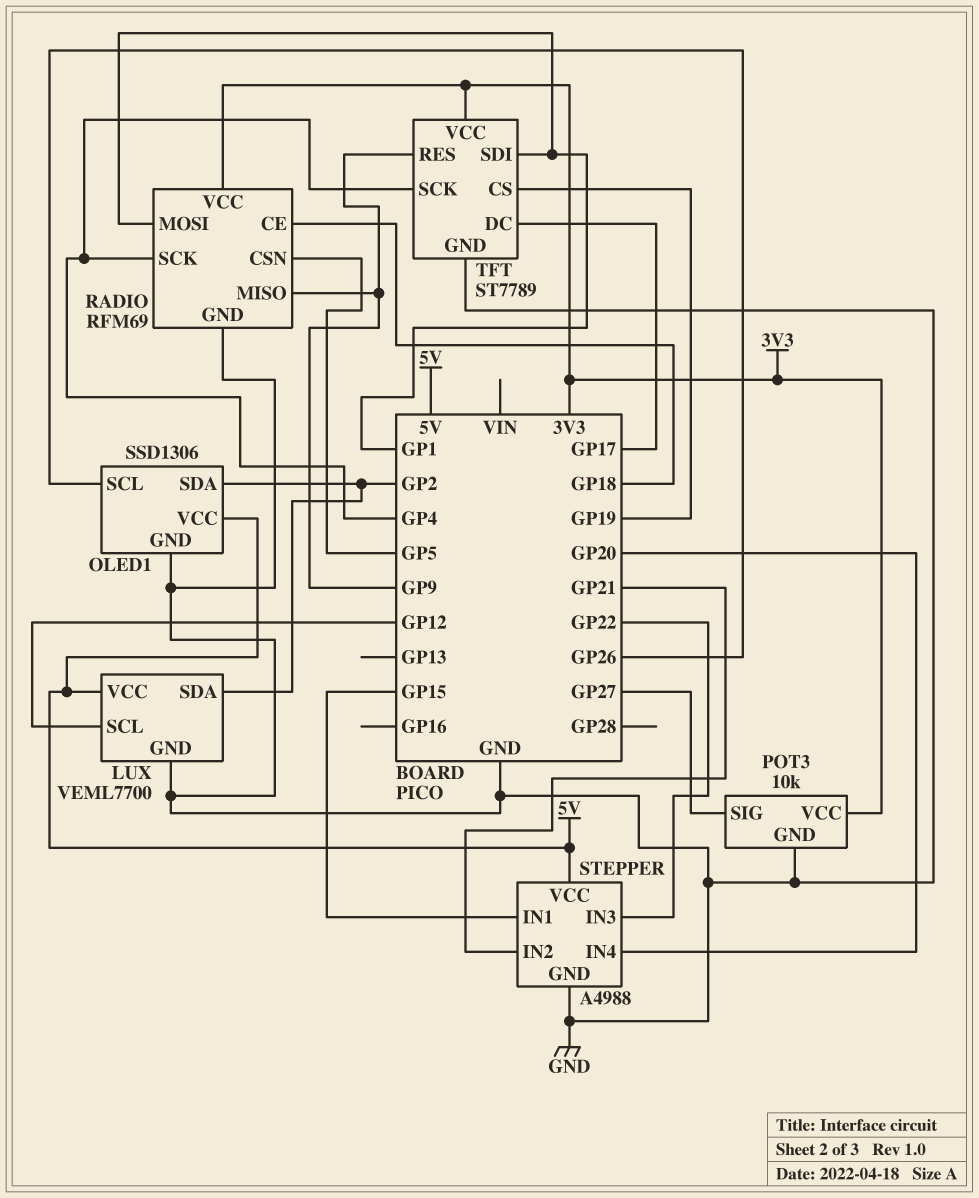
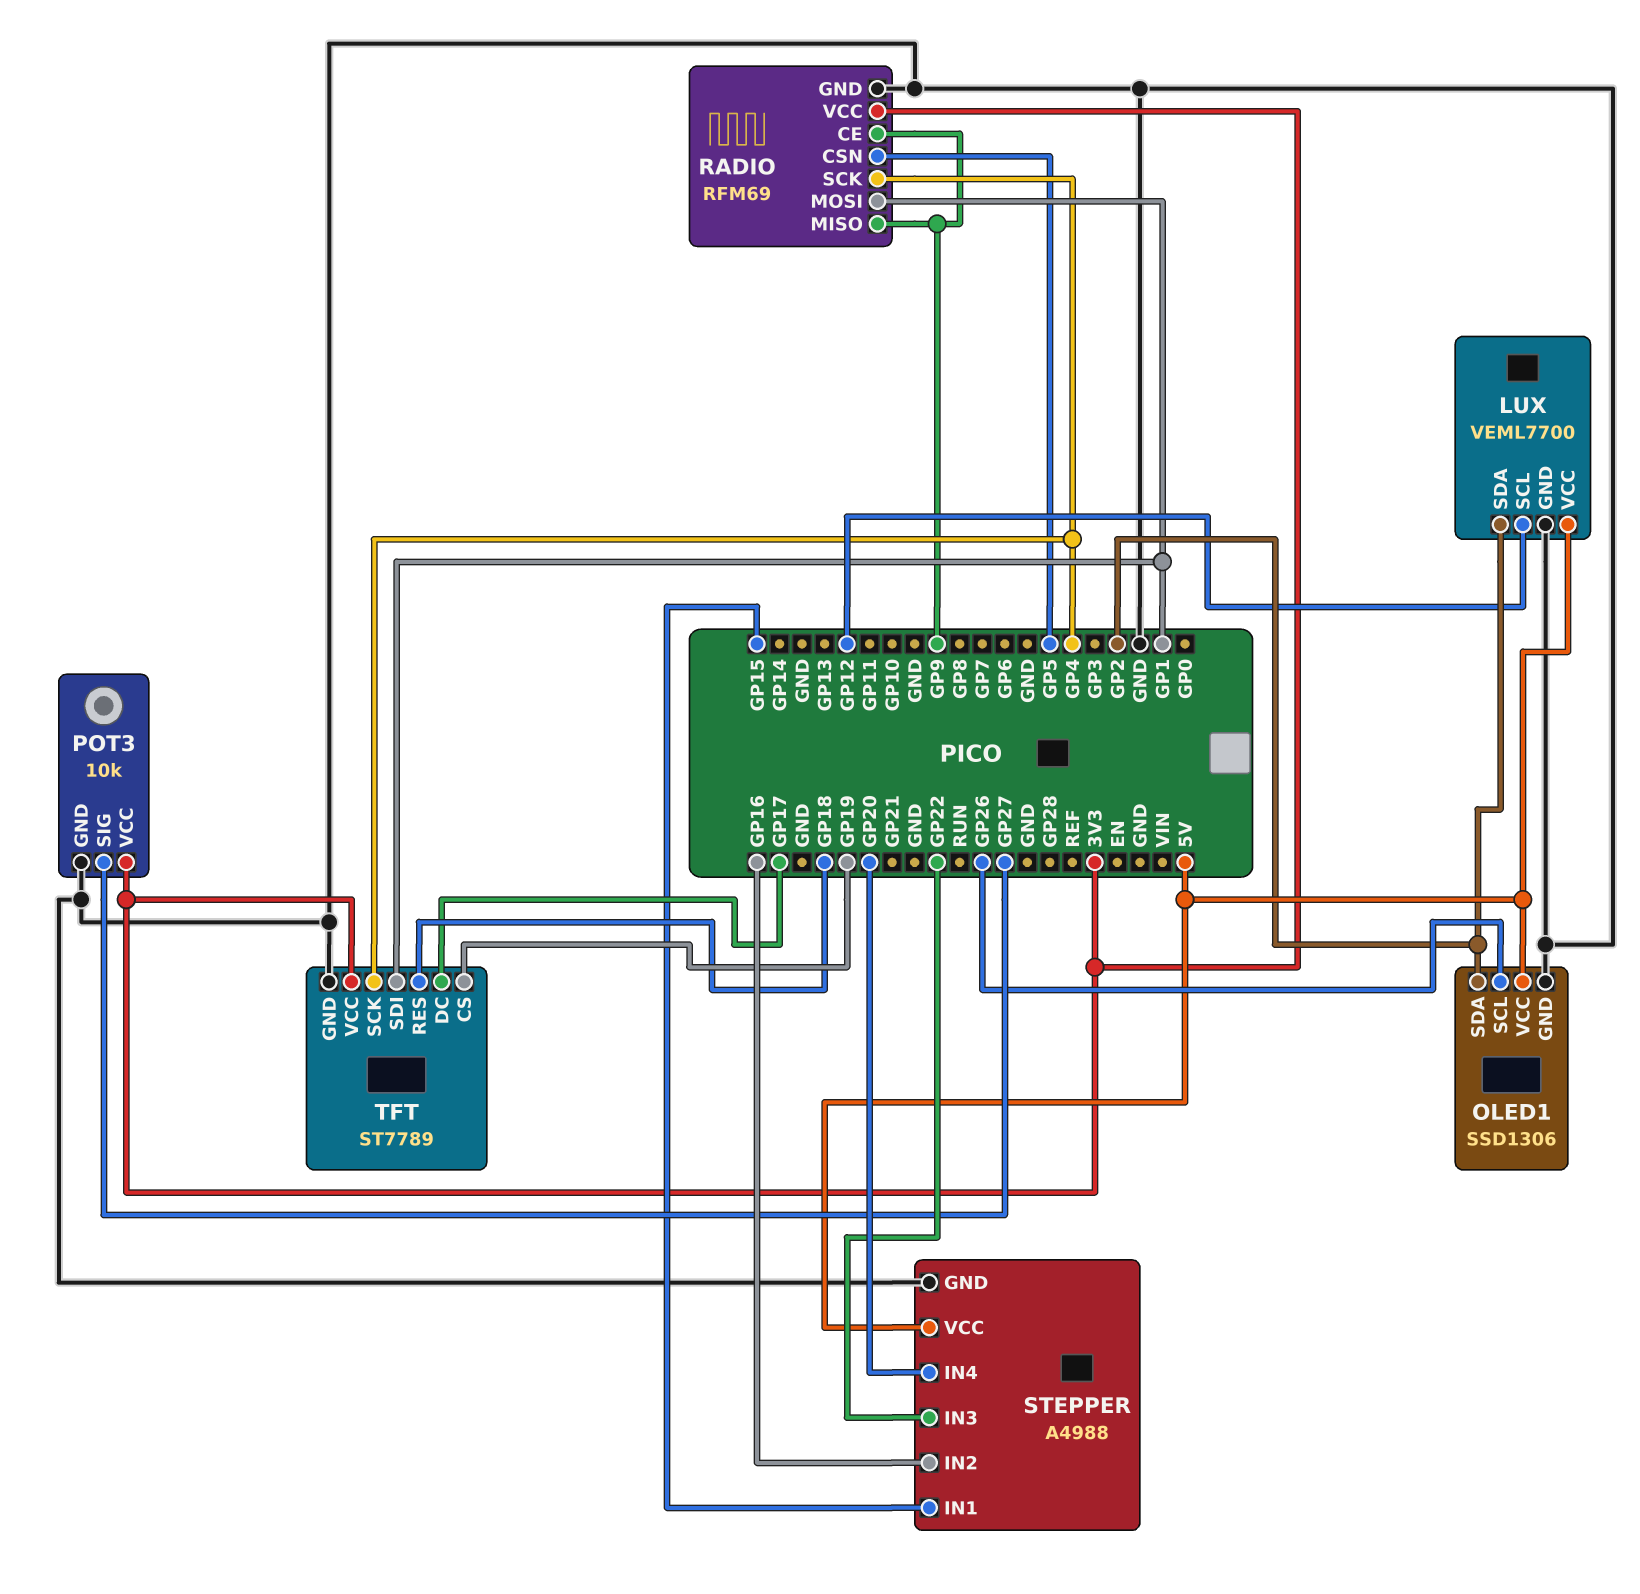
RADIO pin CE: GP18 -> GP9
STEPPER pin IN2: GP21 -> GP16
TFT pin RES: GP9 -> GP18

